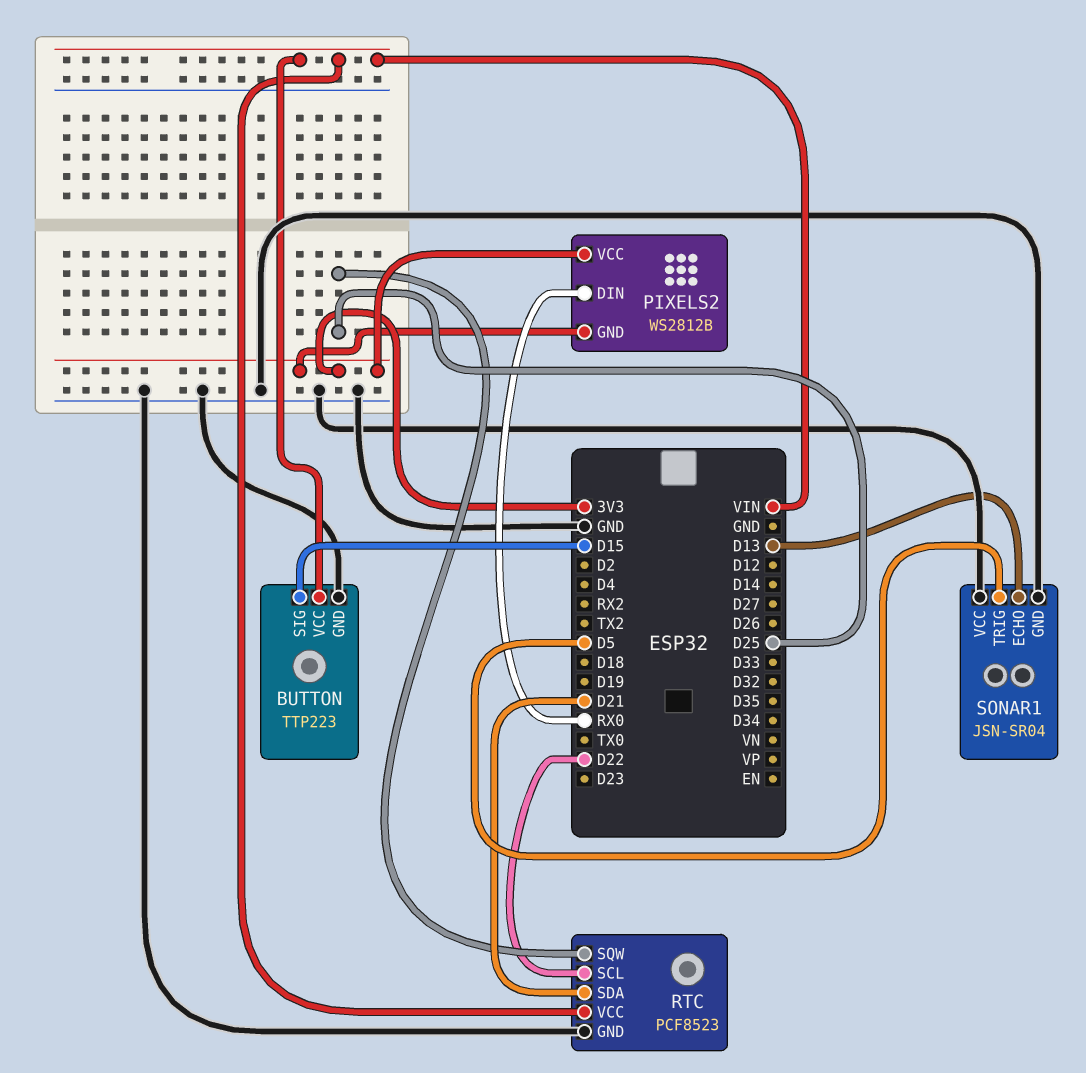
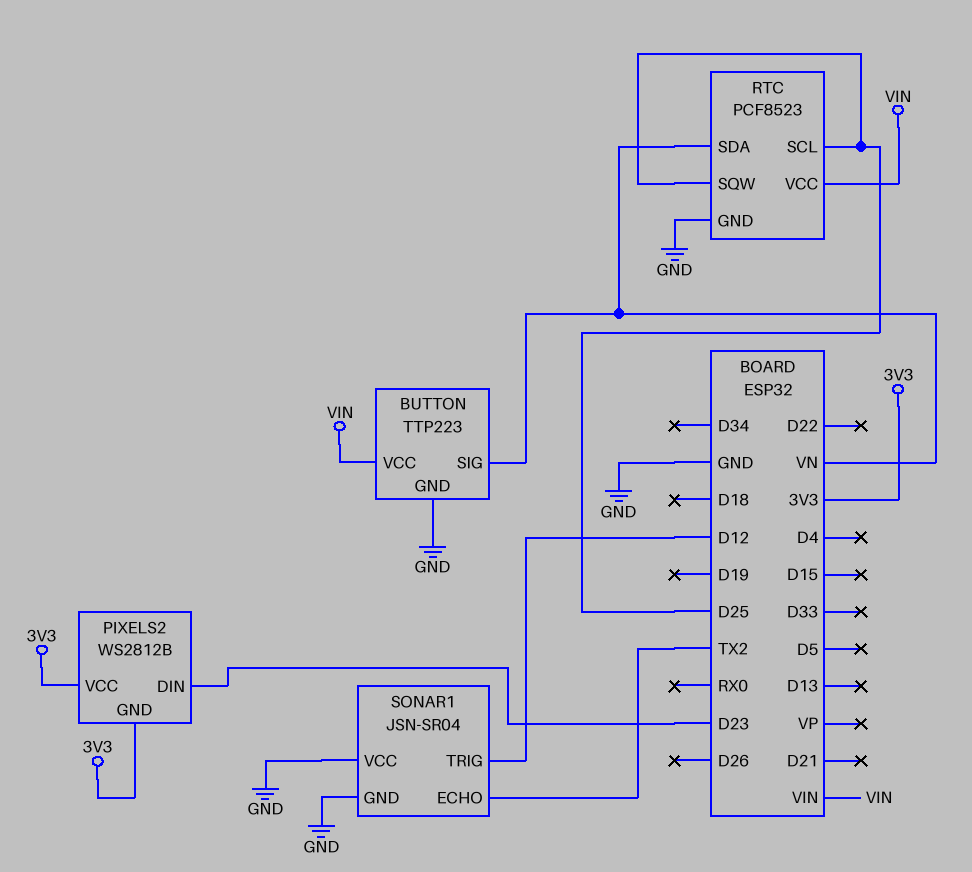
BUTTON pin SIG: D15 -> VN
PIXELS2 pin DIN: RX0 -> D23
RTC pin SCL: D22 -> D25
RTC pin SDA: D21 -> VN
SONAR1 pin ECHO: D13 -> TX2
SONAR1 pin TRIG: D5 -> D12

